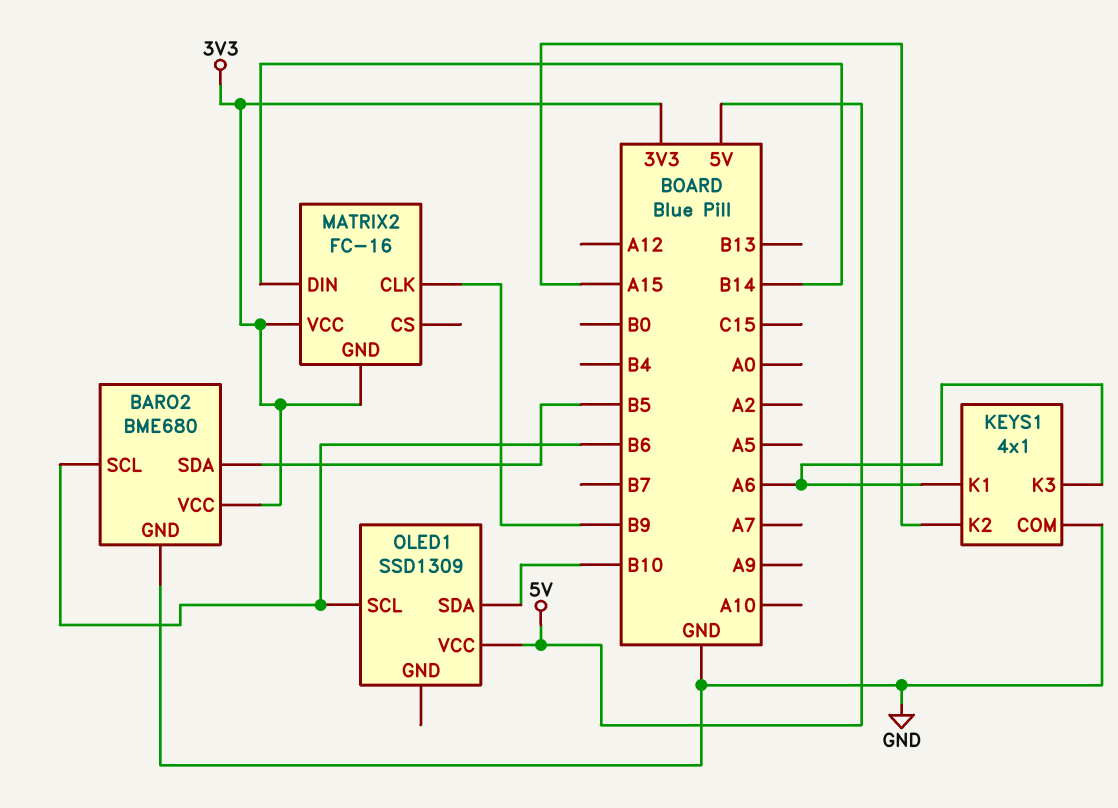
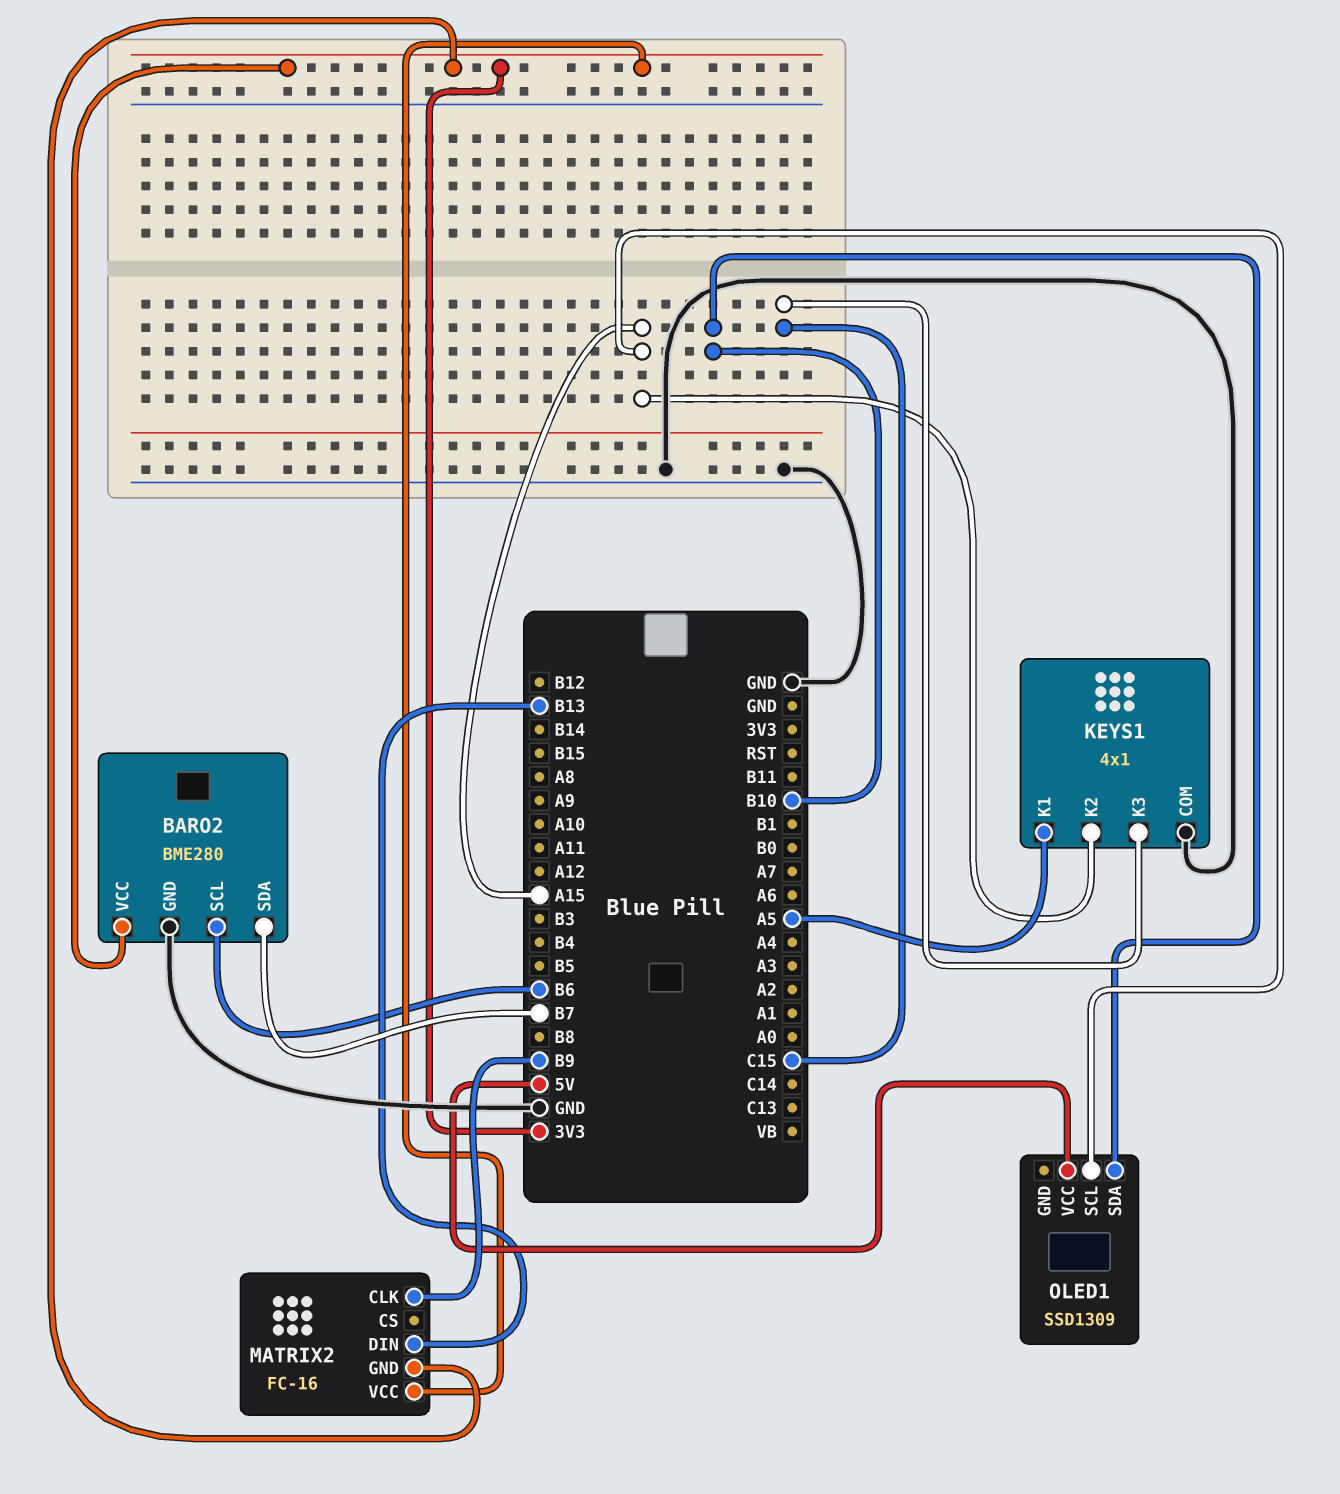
BARO2: BME680 -> BME280
BARO2 pin SDA: B5 -> B7
KEYS1 pin K1: A6 -> A5
KEYS1 pin K3: A6 -> C15
MATRIX2 pin DIN: B14 -> B13
OLED1 pin SCL: B6 -> A15

